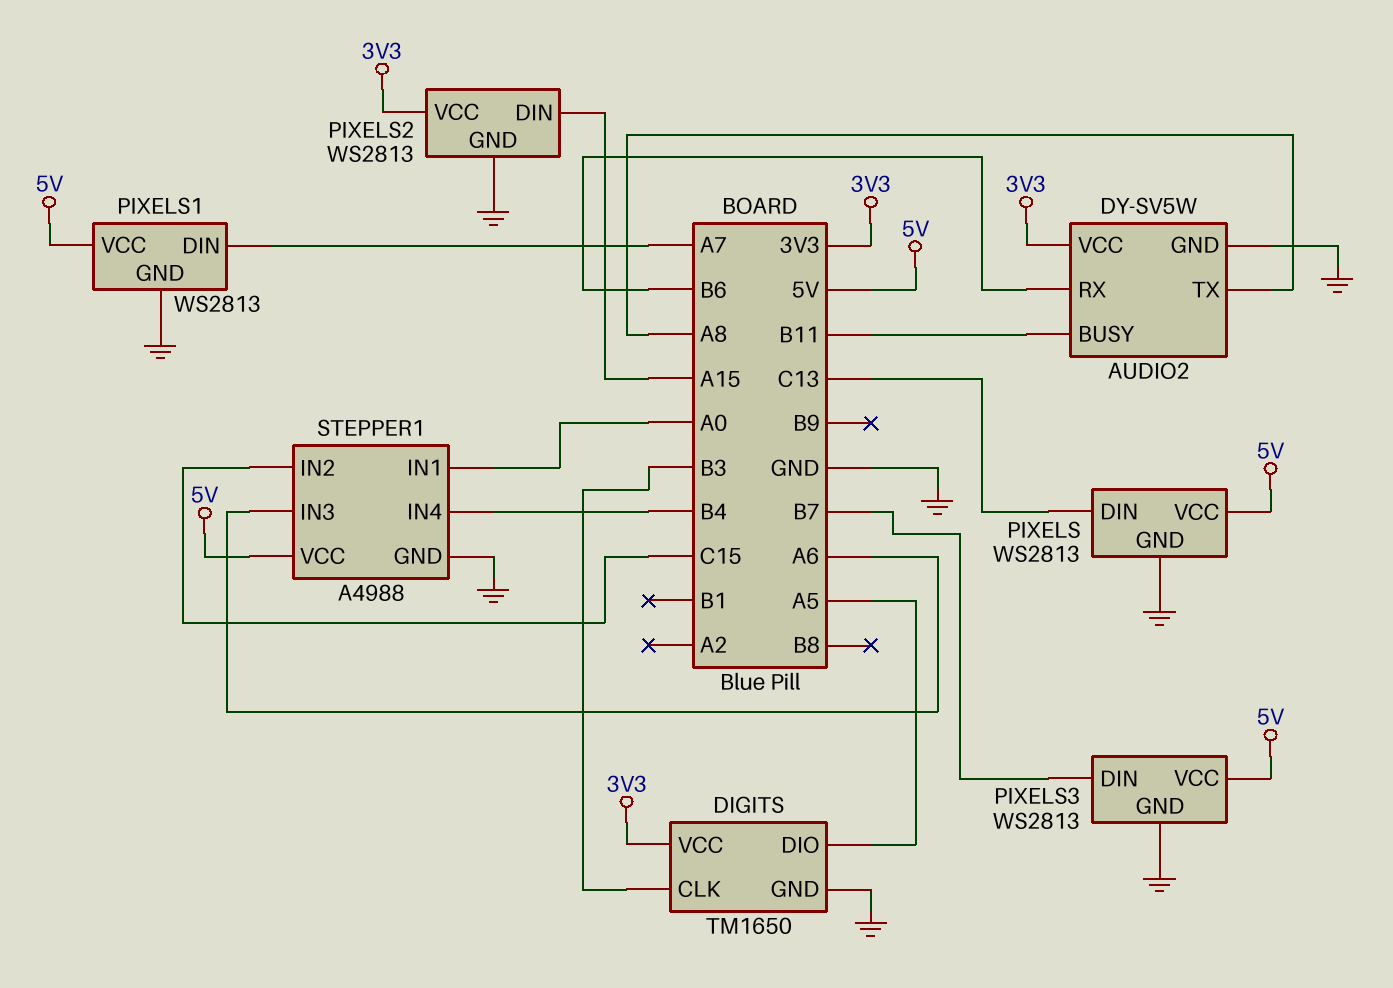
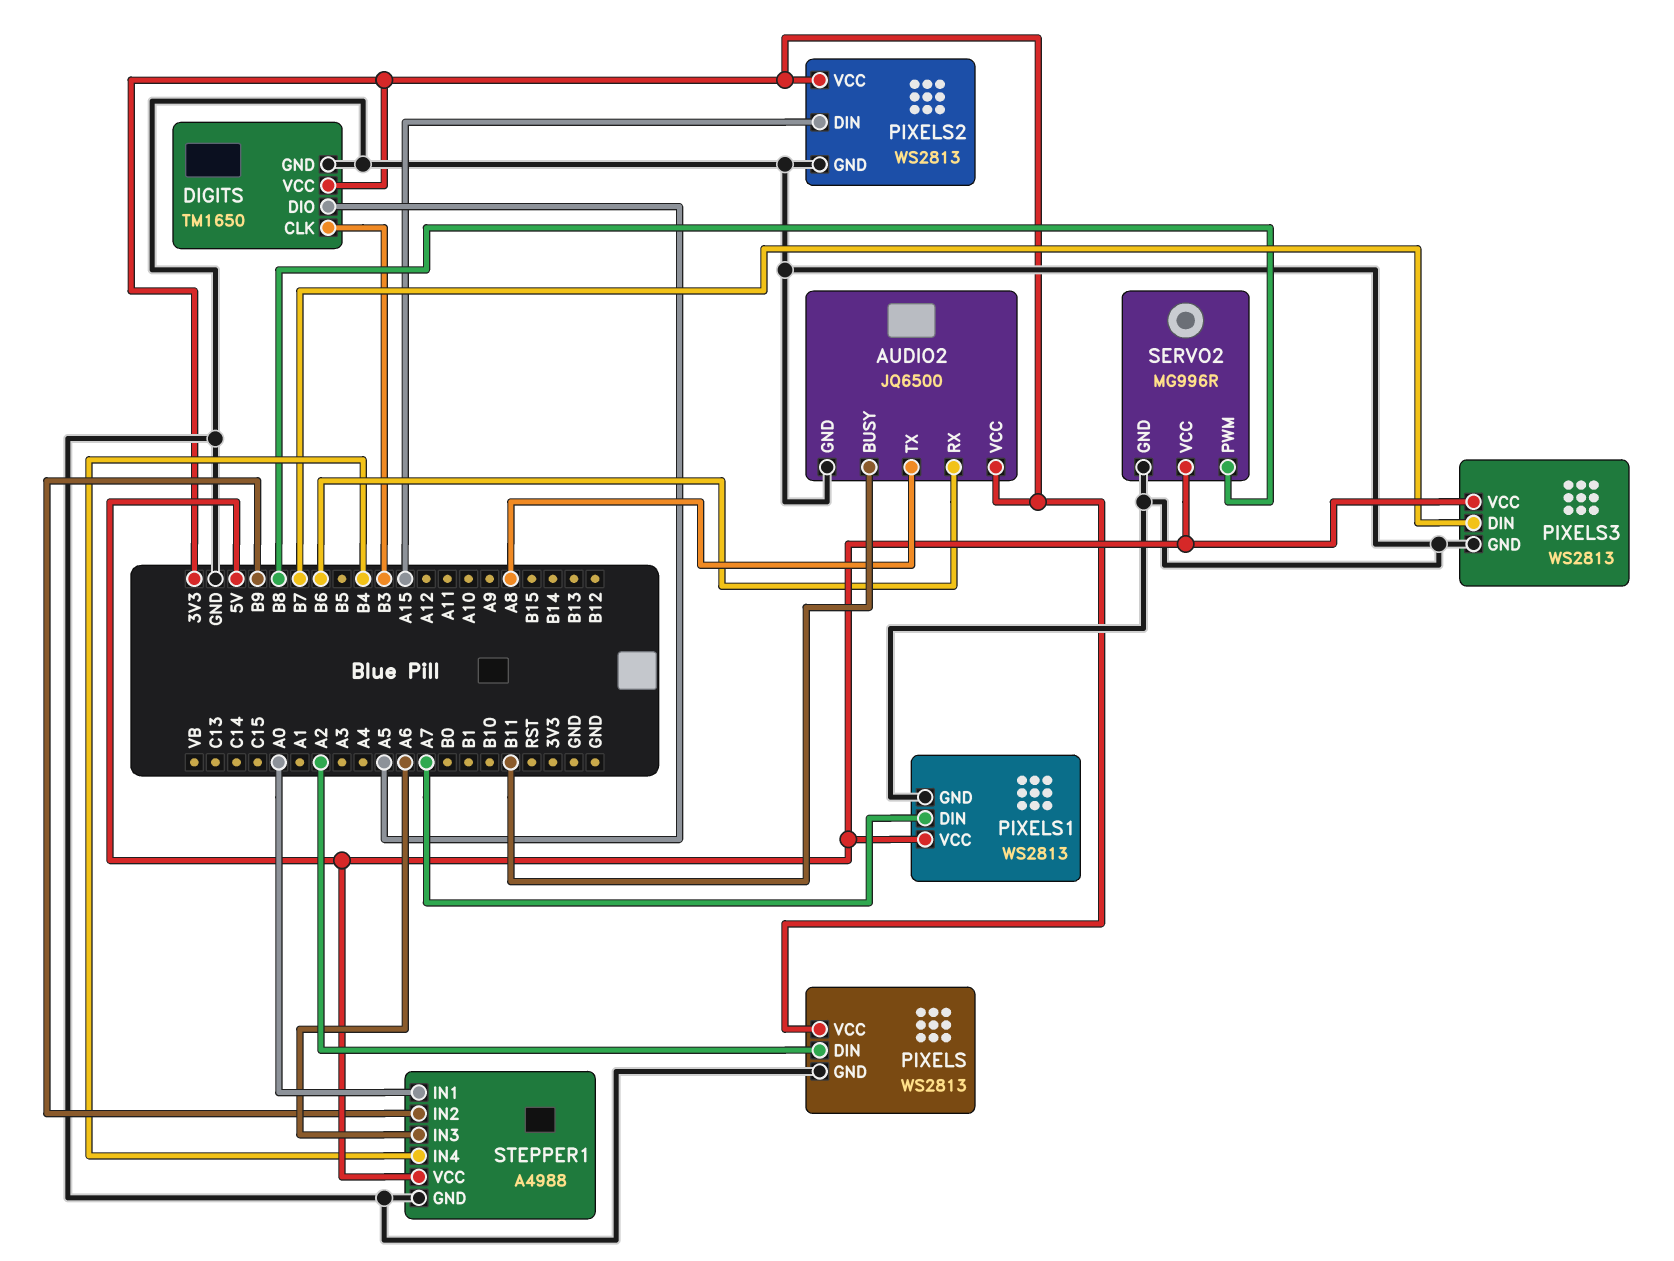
AUDIO2: DY-SV5W -> JQ6500
PIXELS pin DIN: C13 -> A2
PIXELS pin VCC: 5V -> 3V3
SERVO2: none -> MG996R
SERVO2 pin GND: none -> GND
SERVO2 pin PWM: none -> B8
SERVO2 pin VCC: none -> 5V
STEPPER1 pin IN2: C15 -> B9

